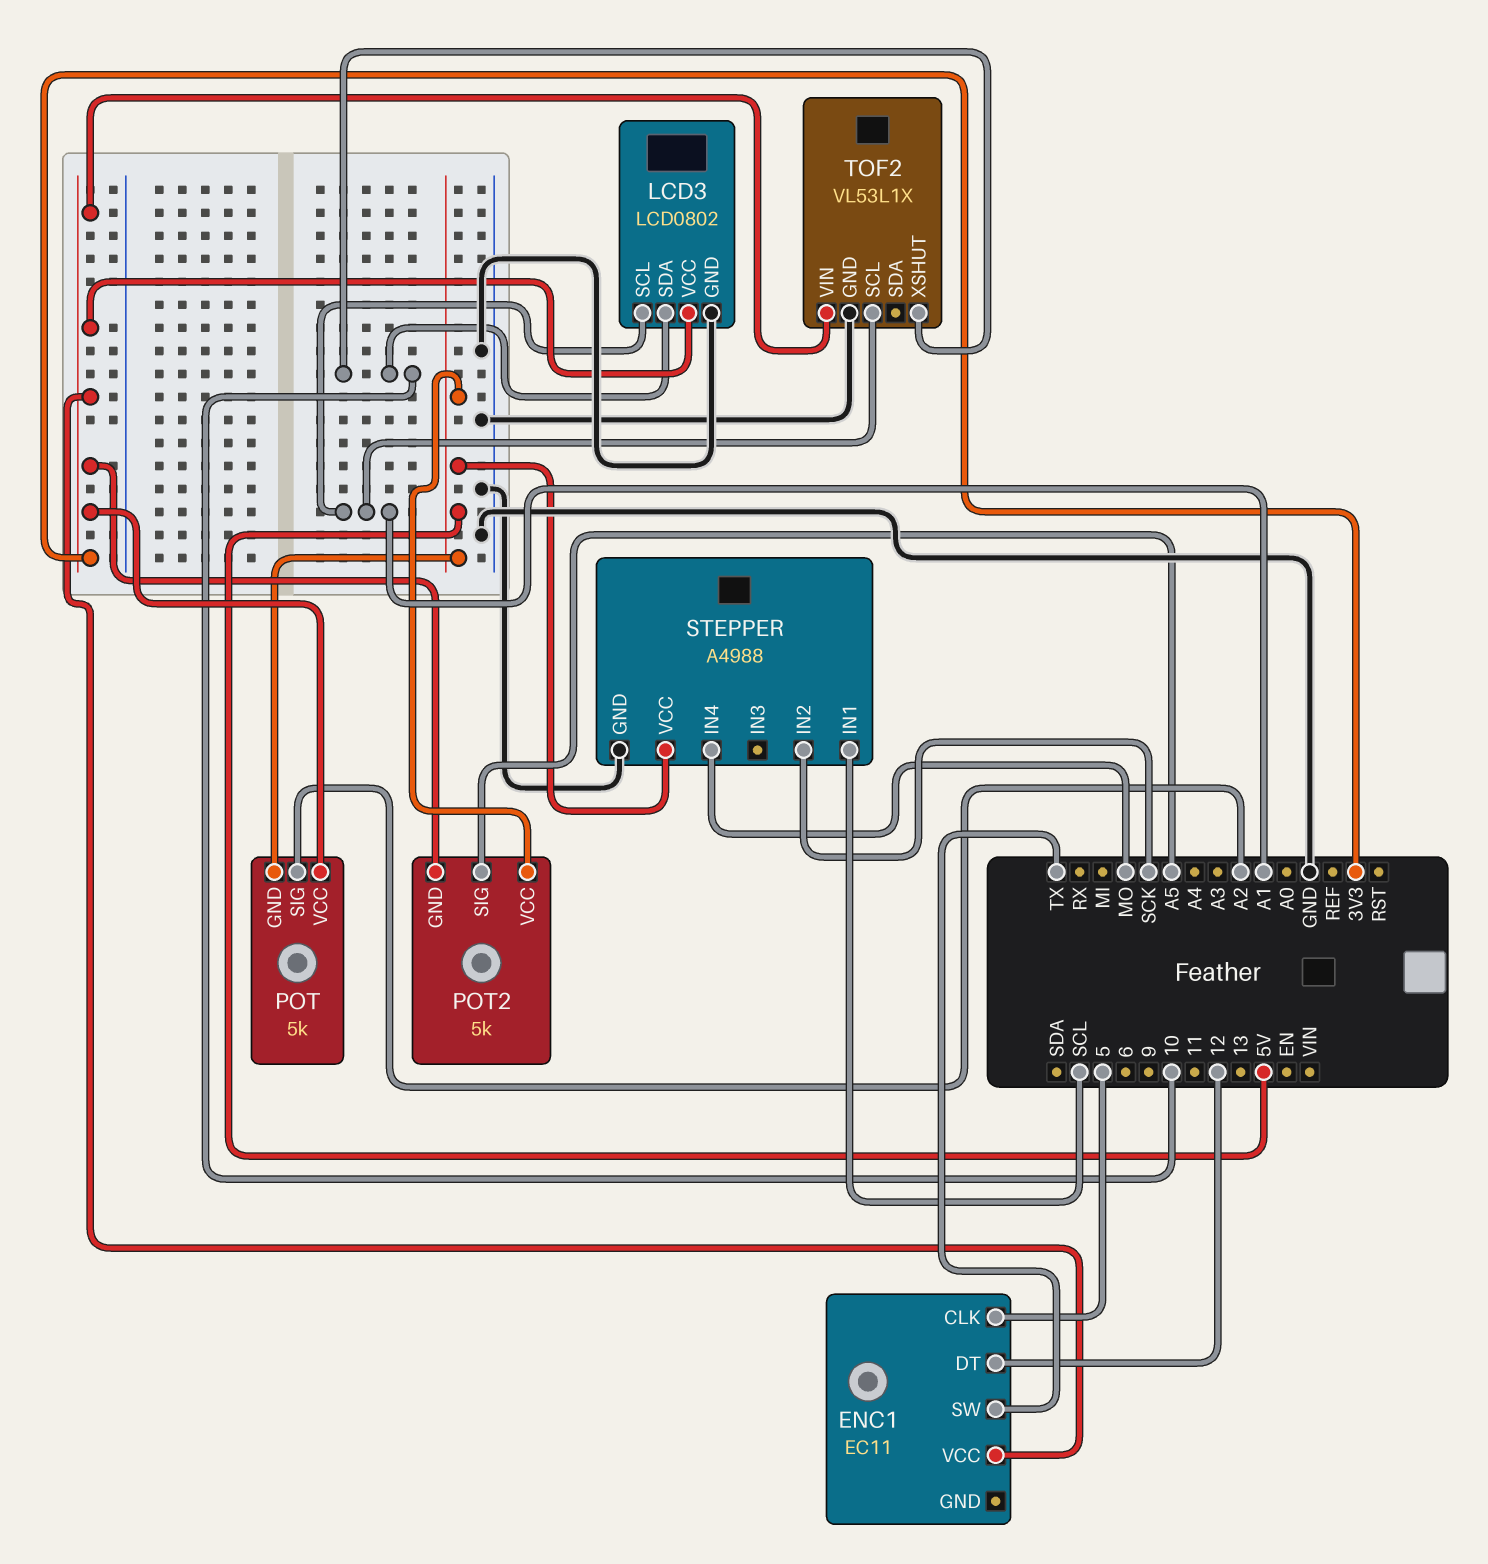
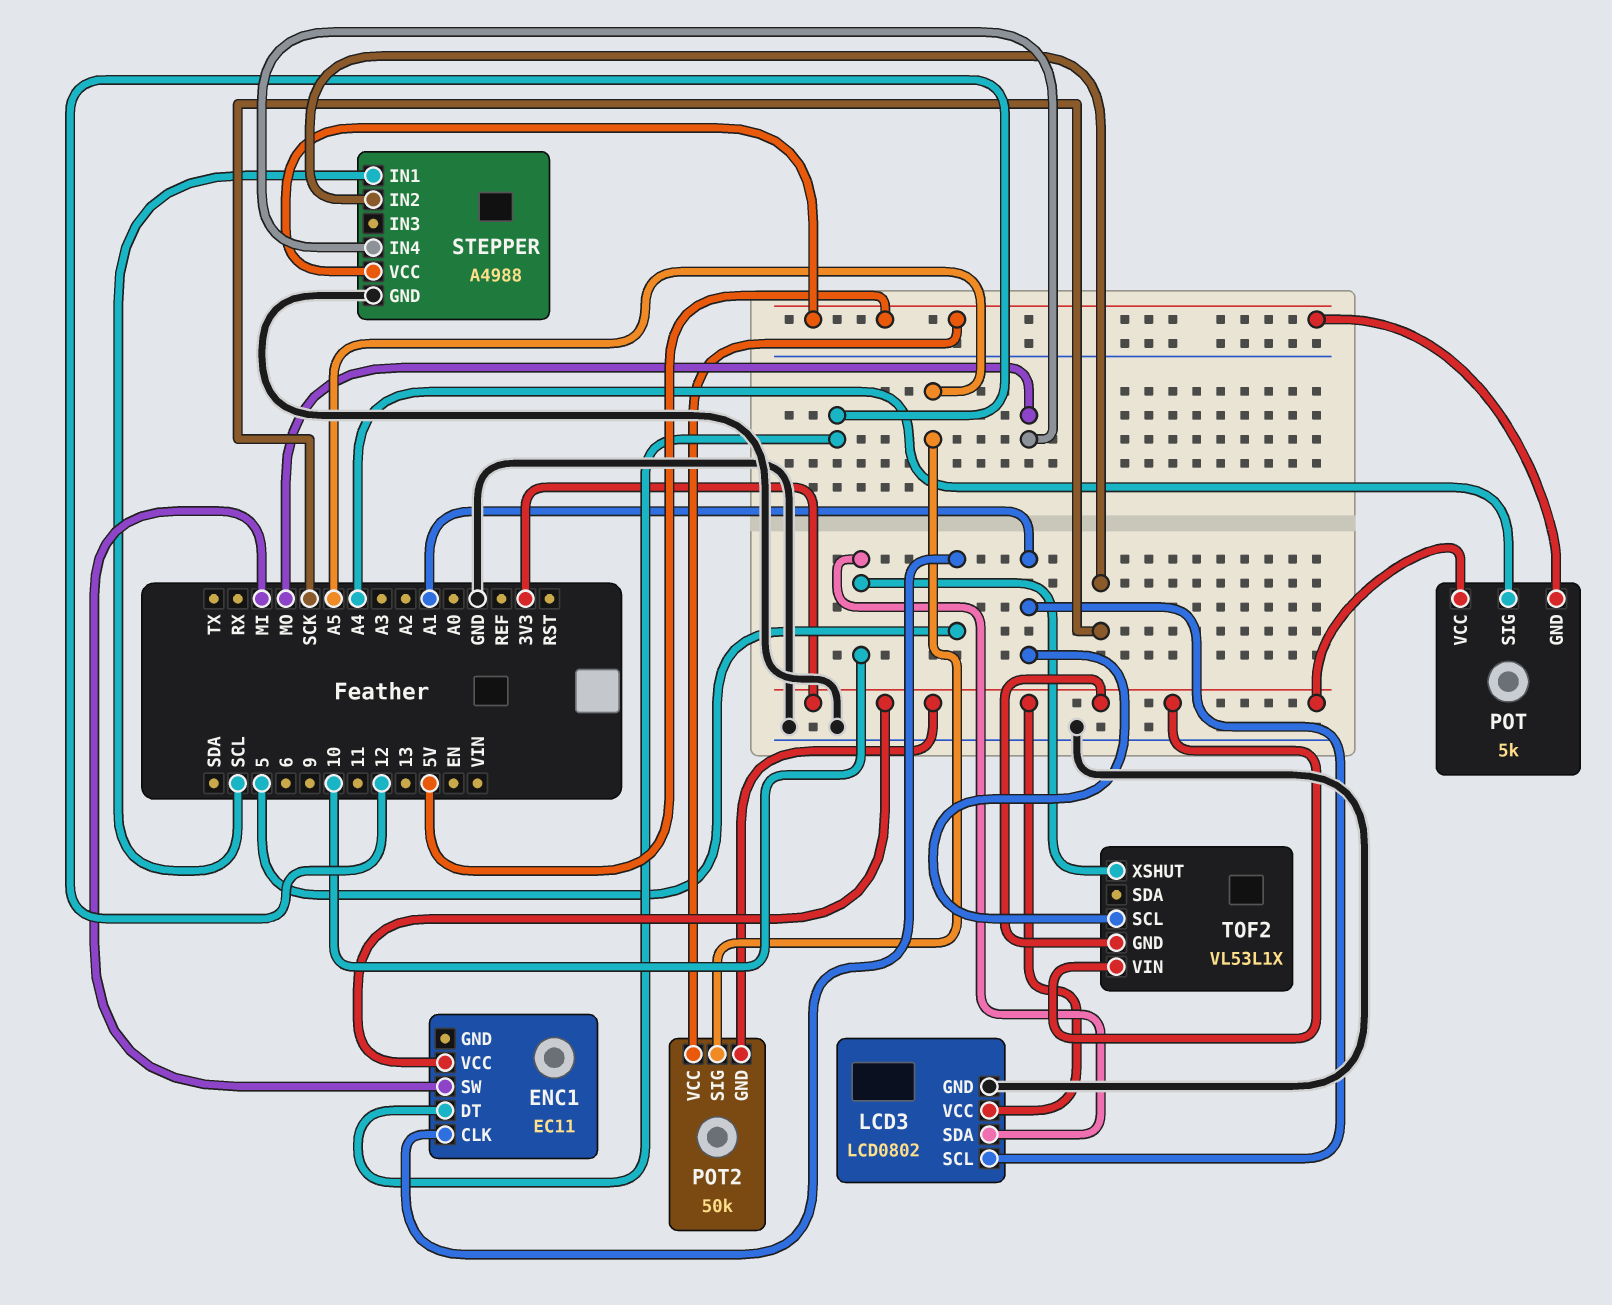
ENC1 pin SW: TX -> MI
POT pin SIG: A2 -> A4
POT2: 5k -> 50k
TOF2 pin GND: GND -> 3V3

